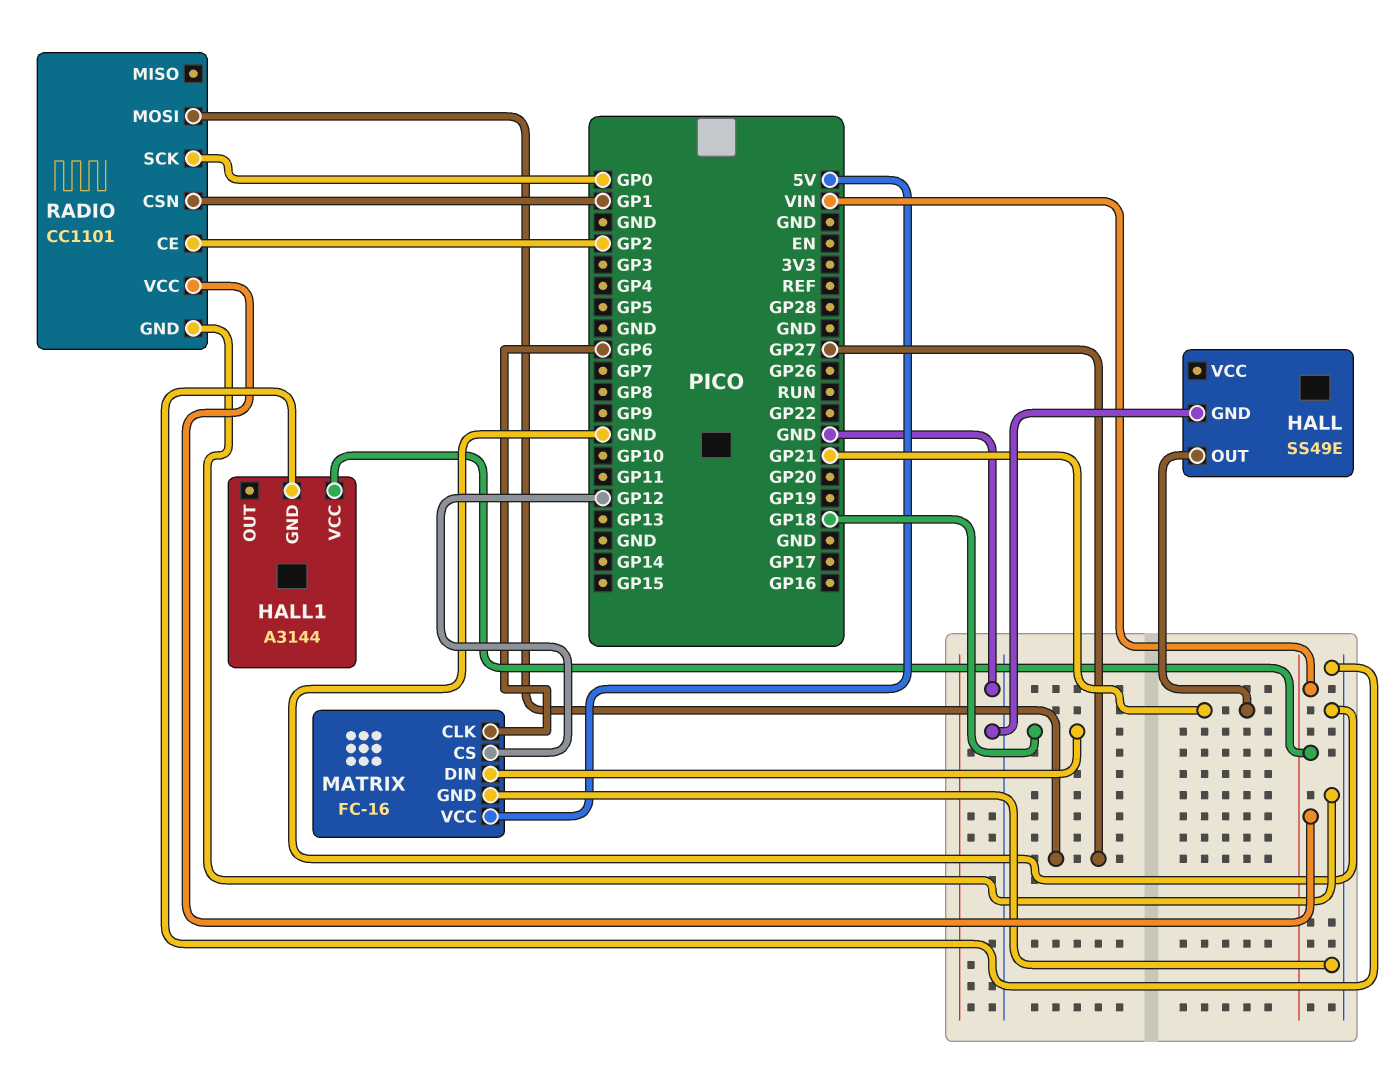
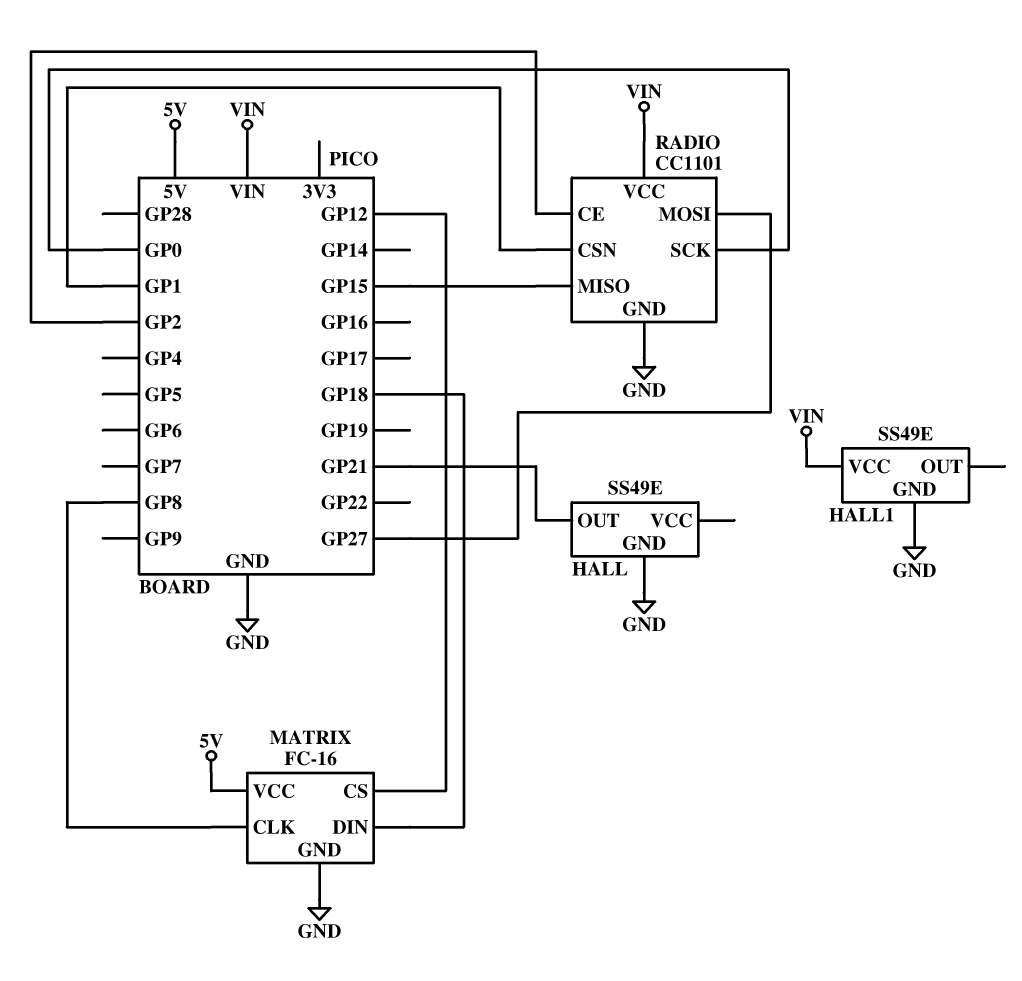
HALL1: A3144 -> SS49E
MATRIX pin CLK: GP6 -> GP8
RADIO pin MISO: none -> GP15

